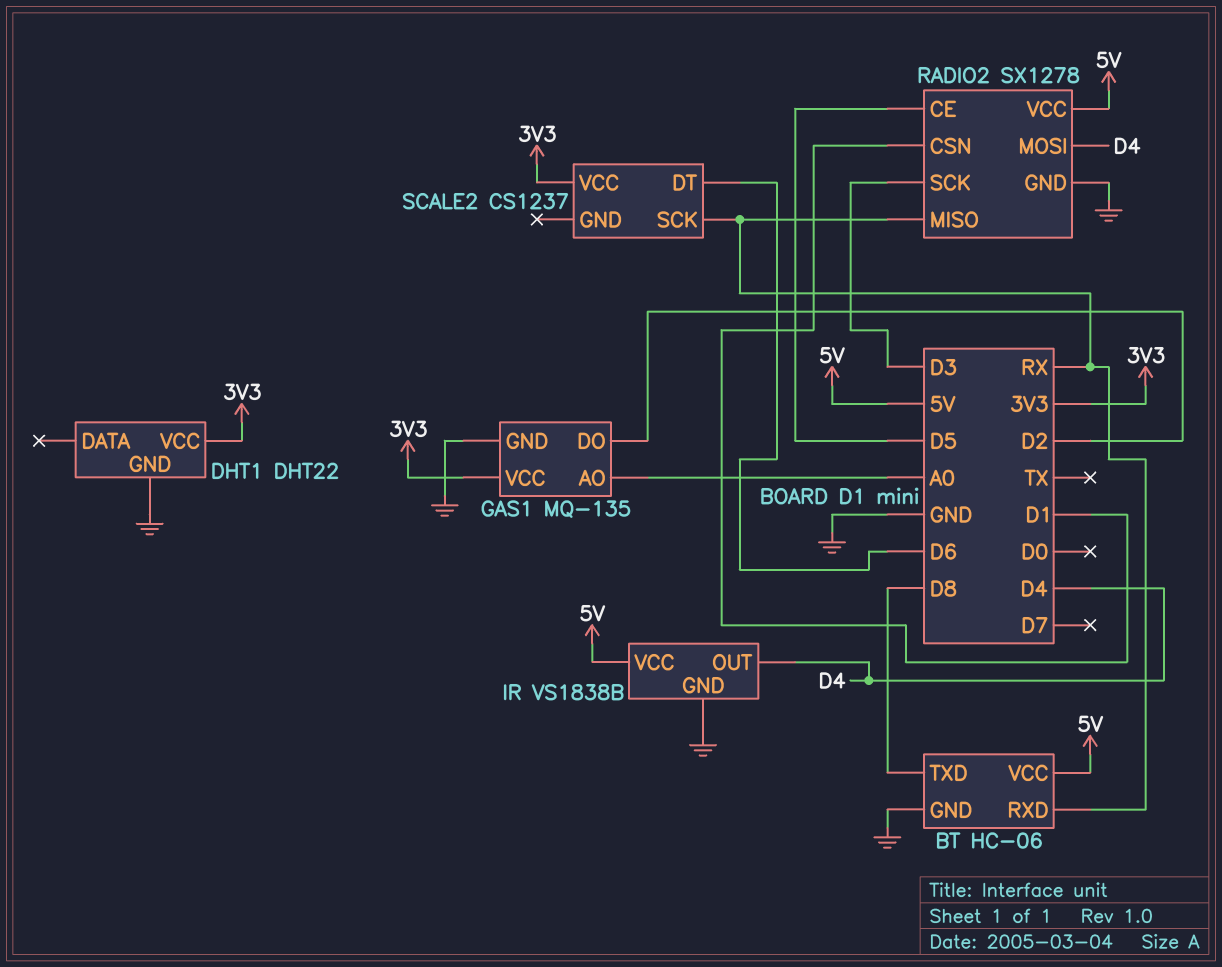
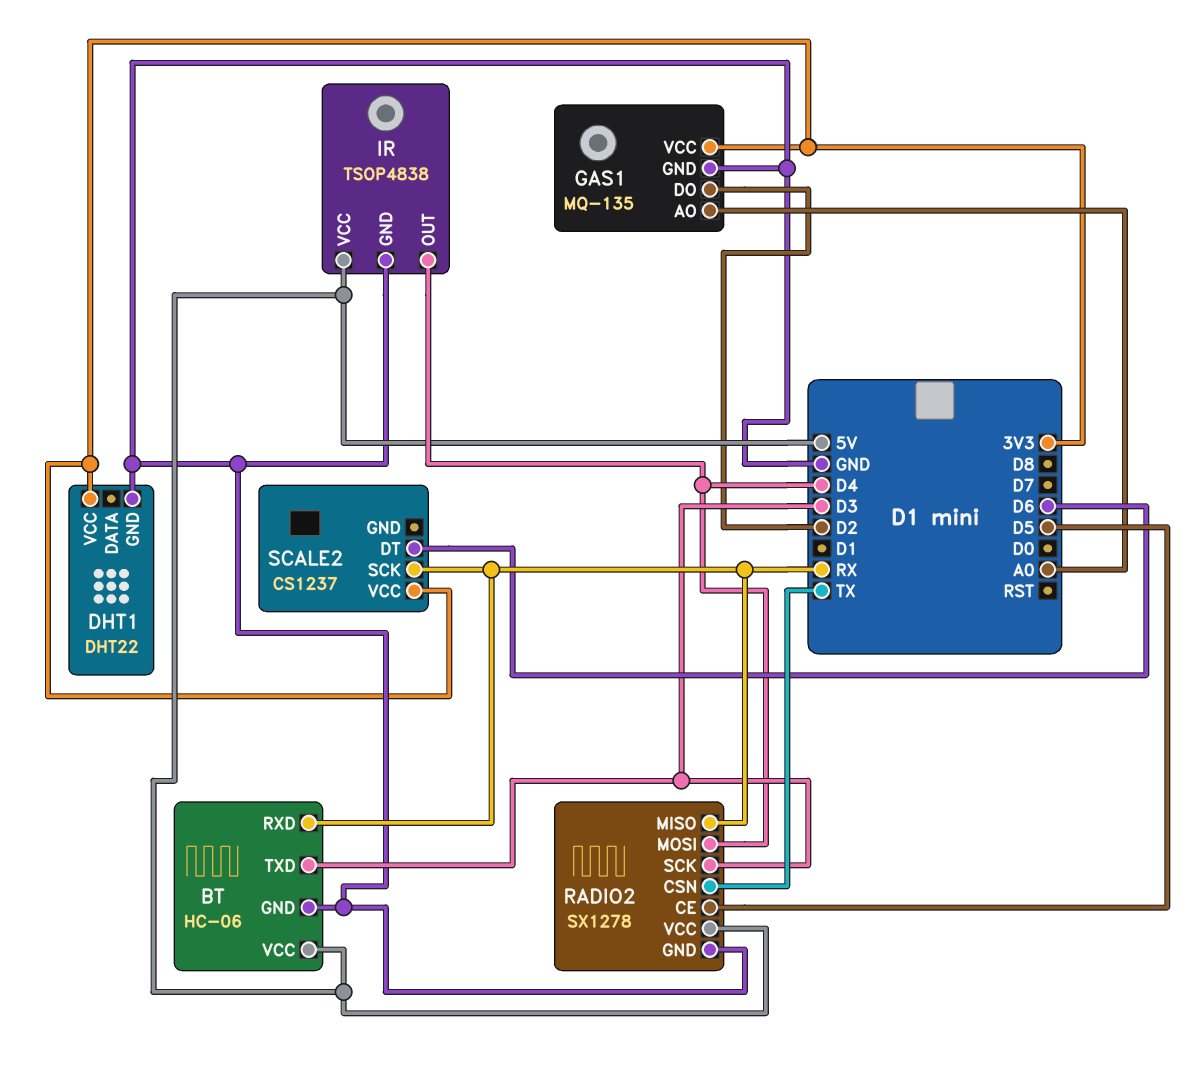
BT pin TXD: D8 -> D3
IR: VS1838B -> TSOP4838
RADIO2 pin CSN: D1 -> TX

